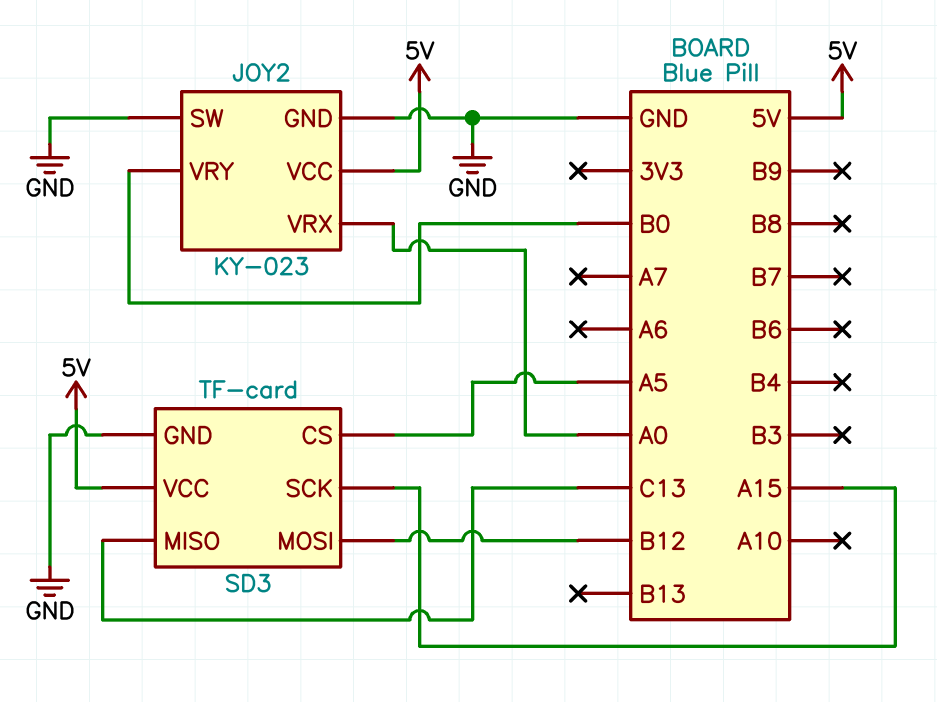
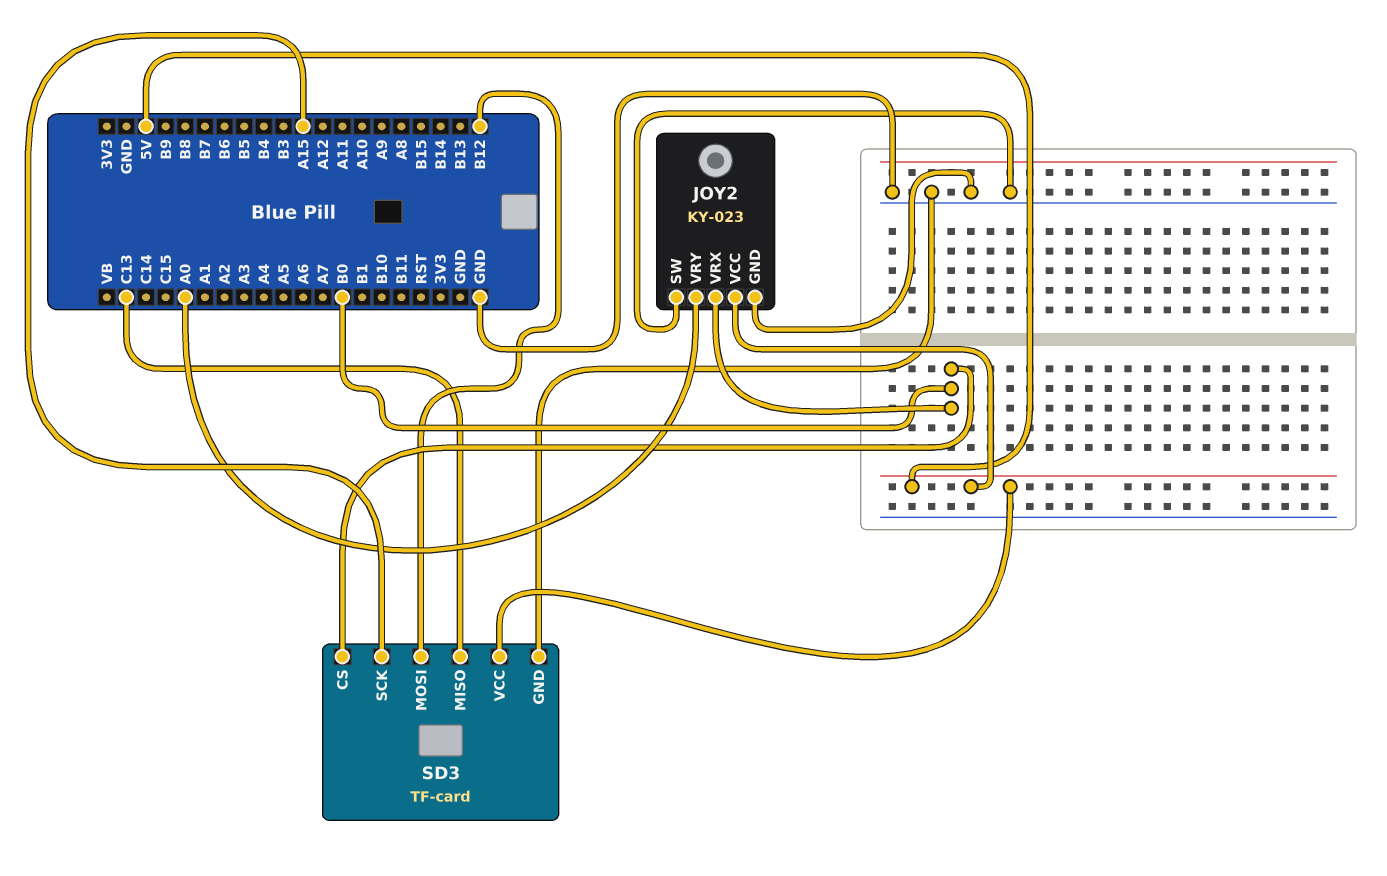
JOY2 pin VRX: A0 -> B0
JOY2 pin VRY: B0 -> A0
SD3 pin CS: A5 -> B0

